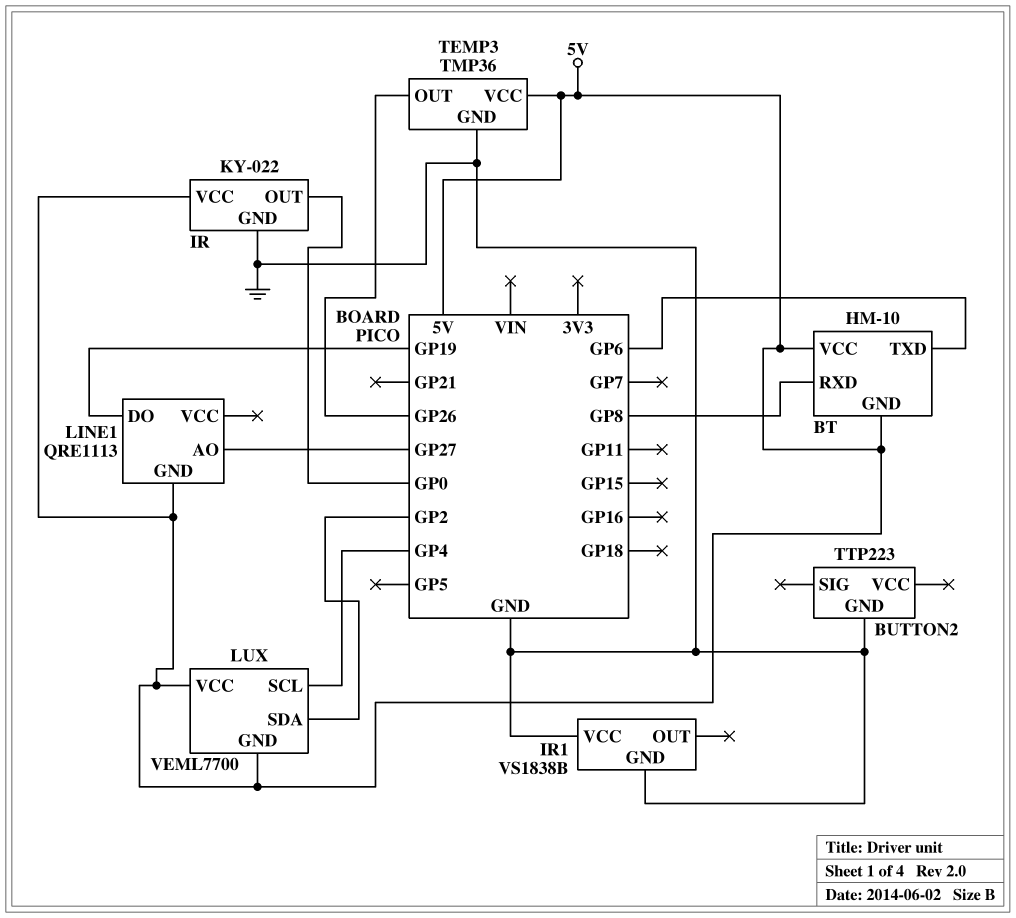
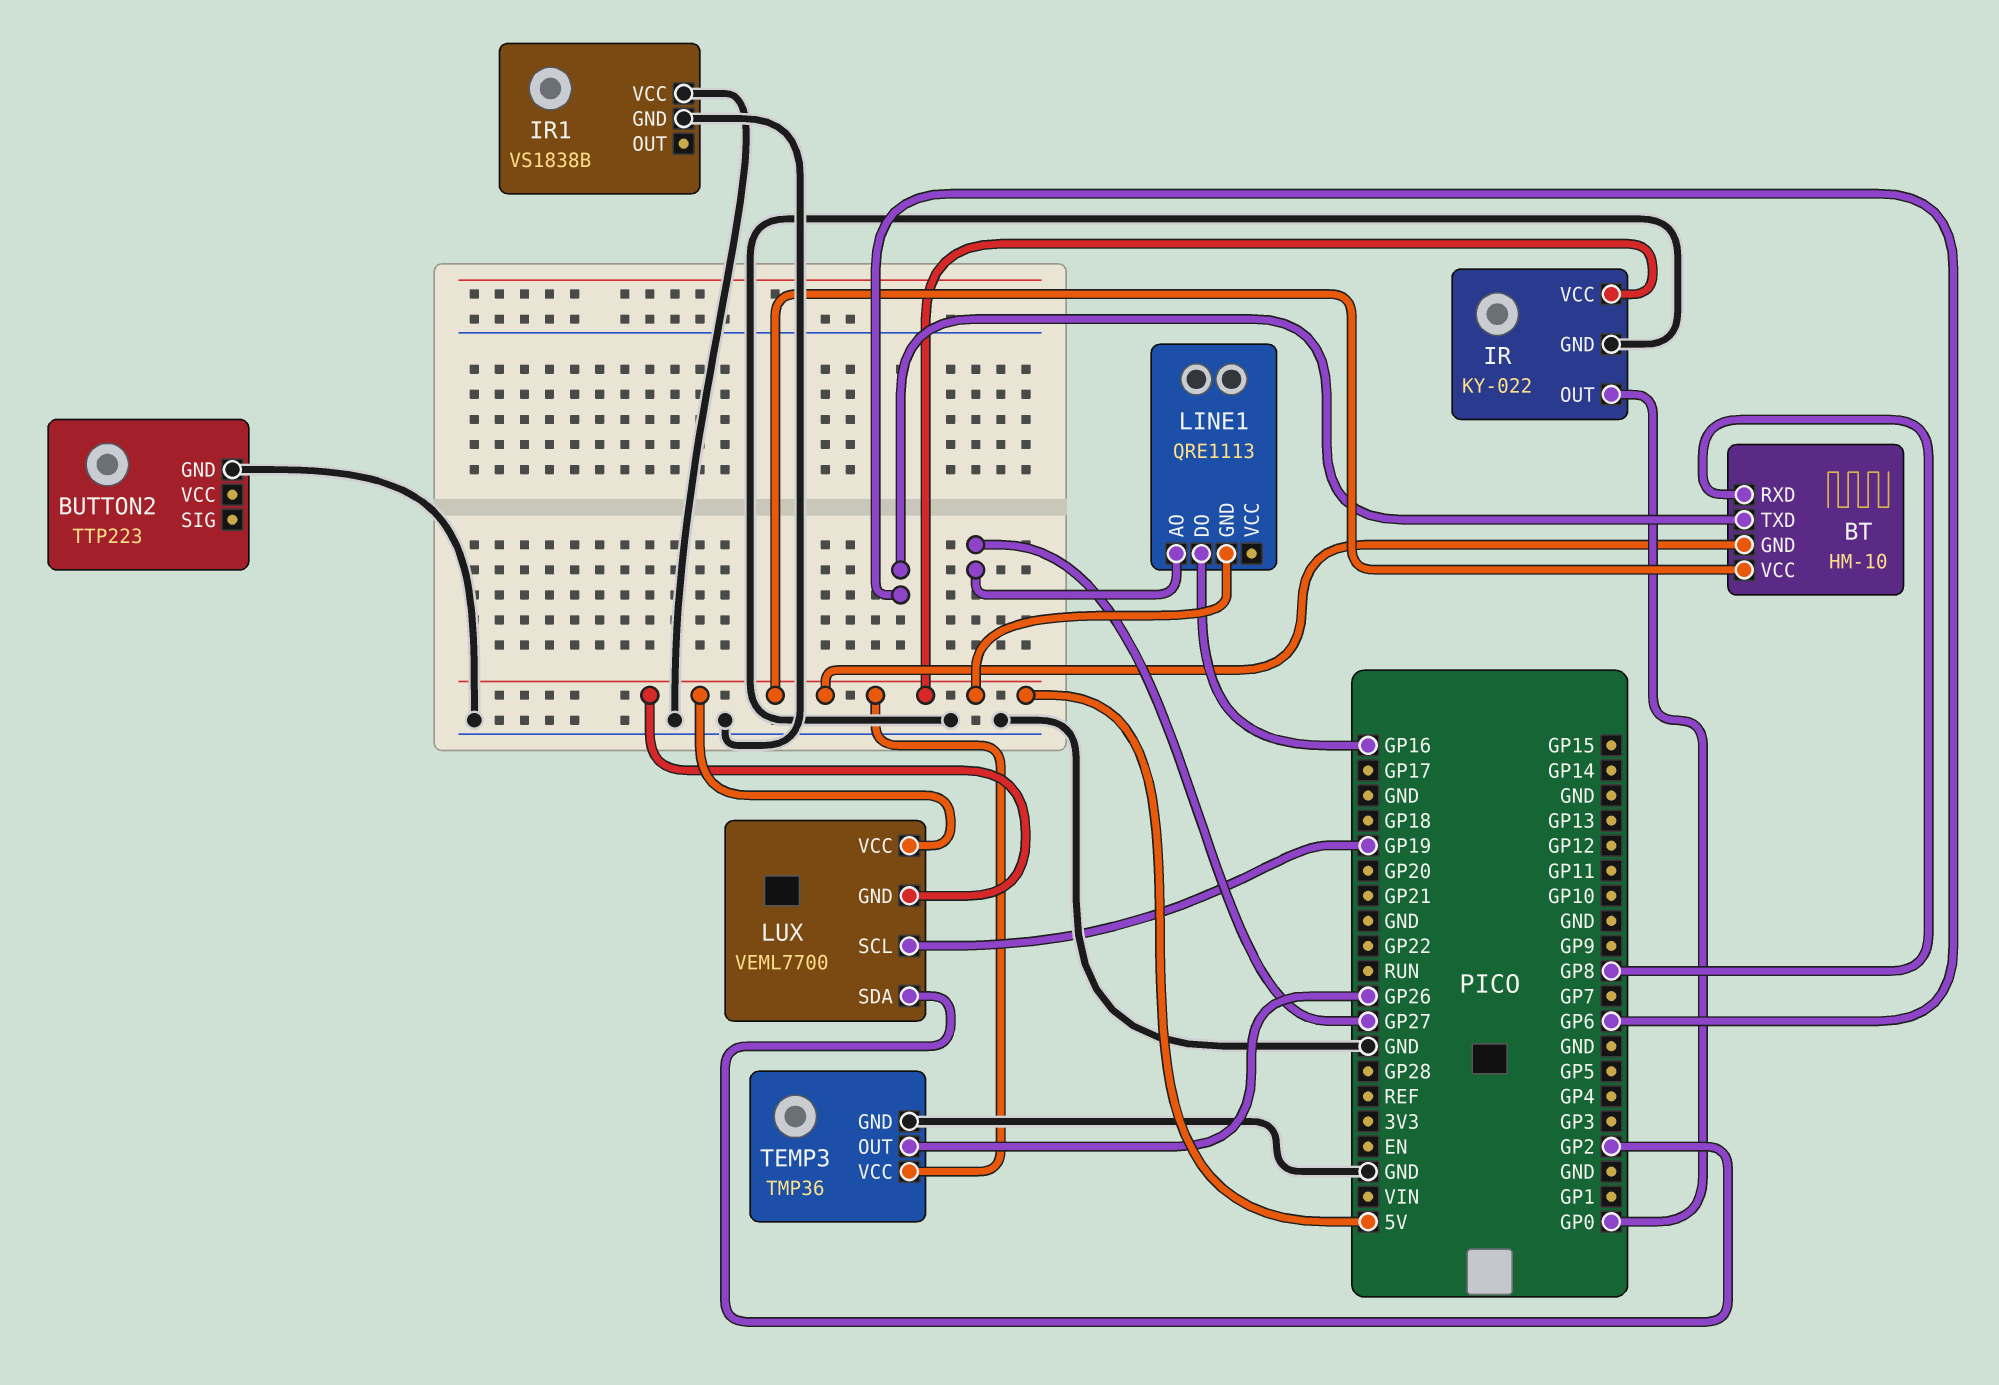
LINE1 pin DO: GP19 -> GP16
LUX pin SCL: GP4 -> GP19

